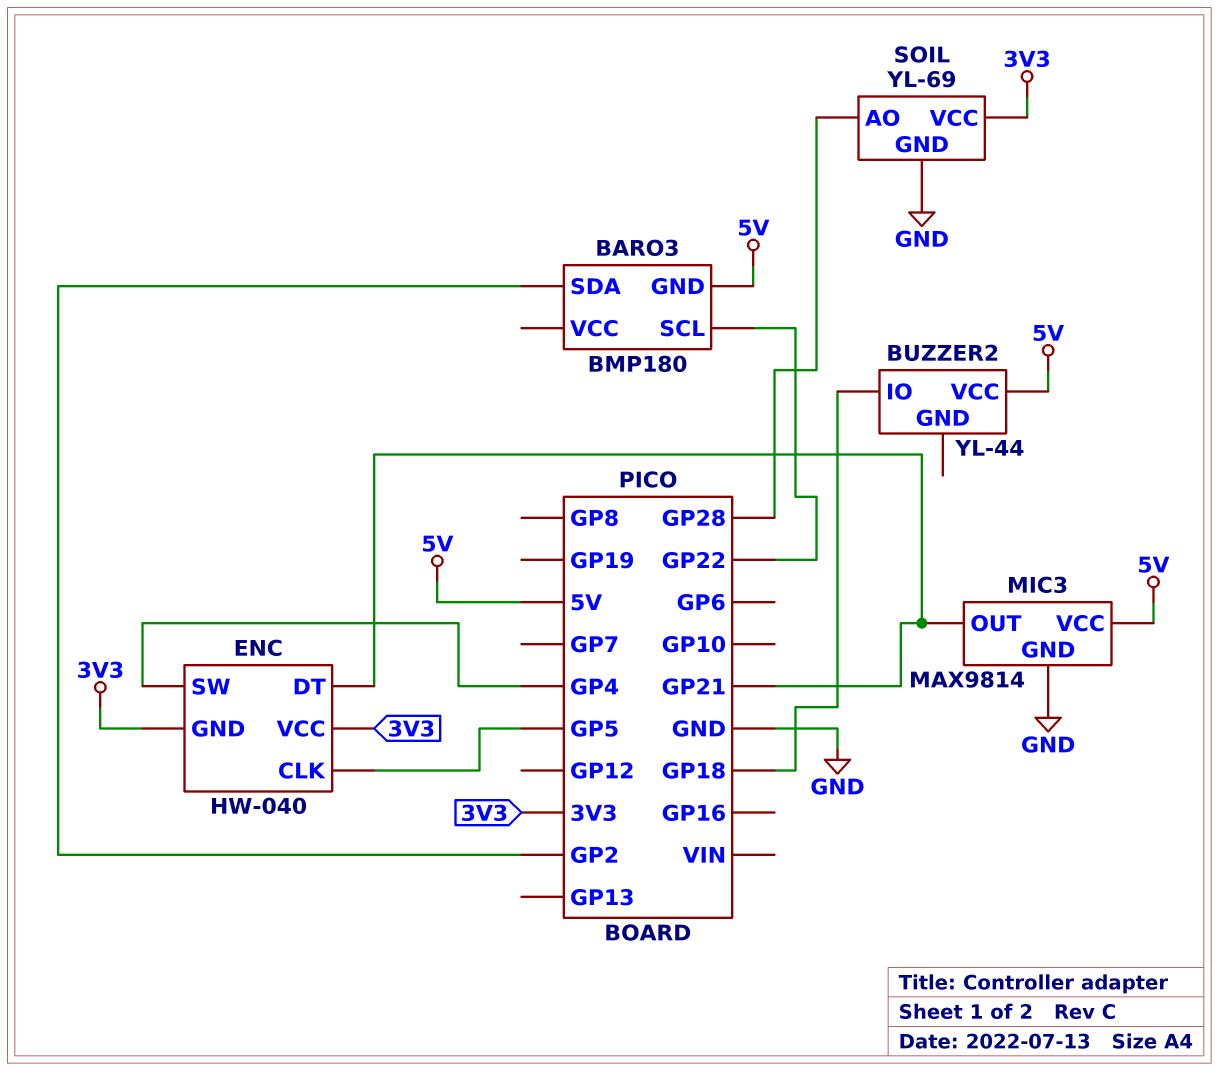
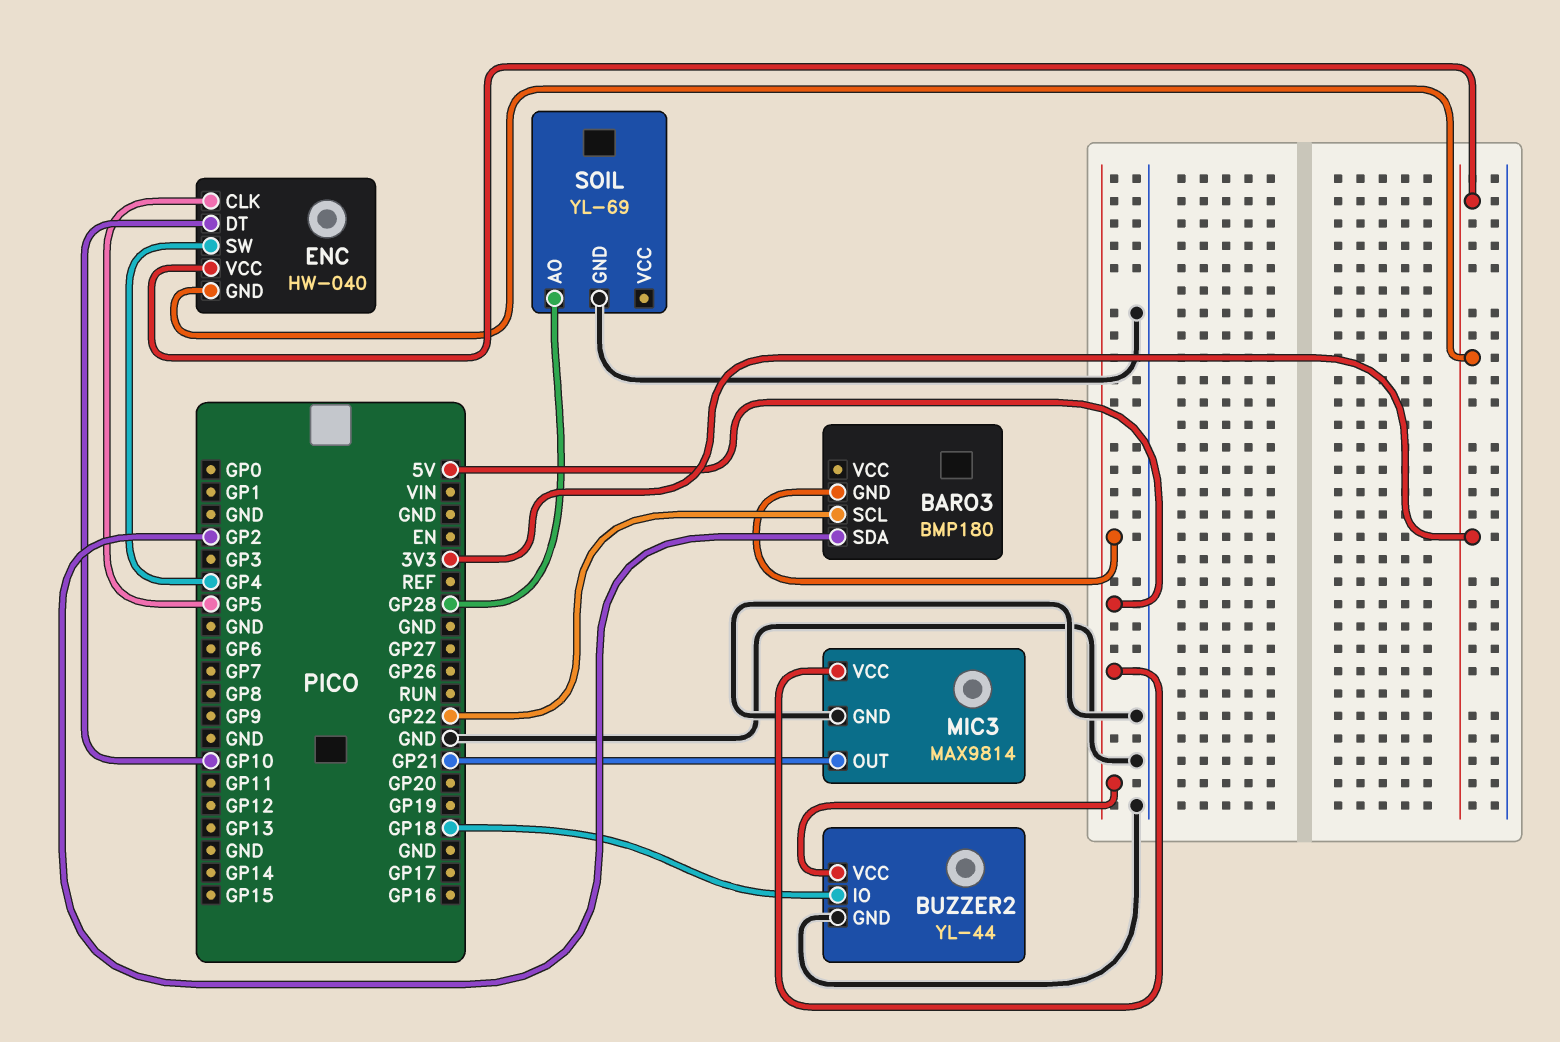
BUZZER2 pin GND: none -> GND
ENC pin DT: GP21 -> GP10
SOIL pin VCC: 3V3 -> none

